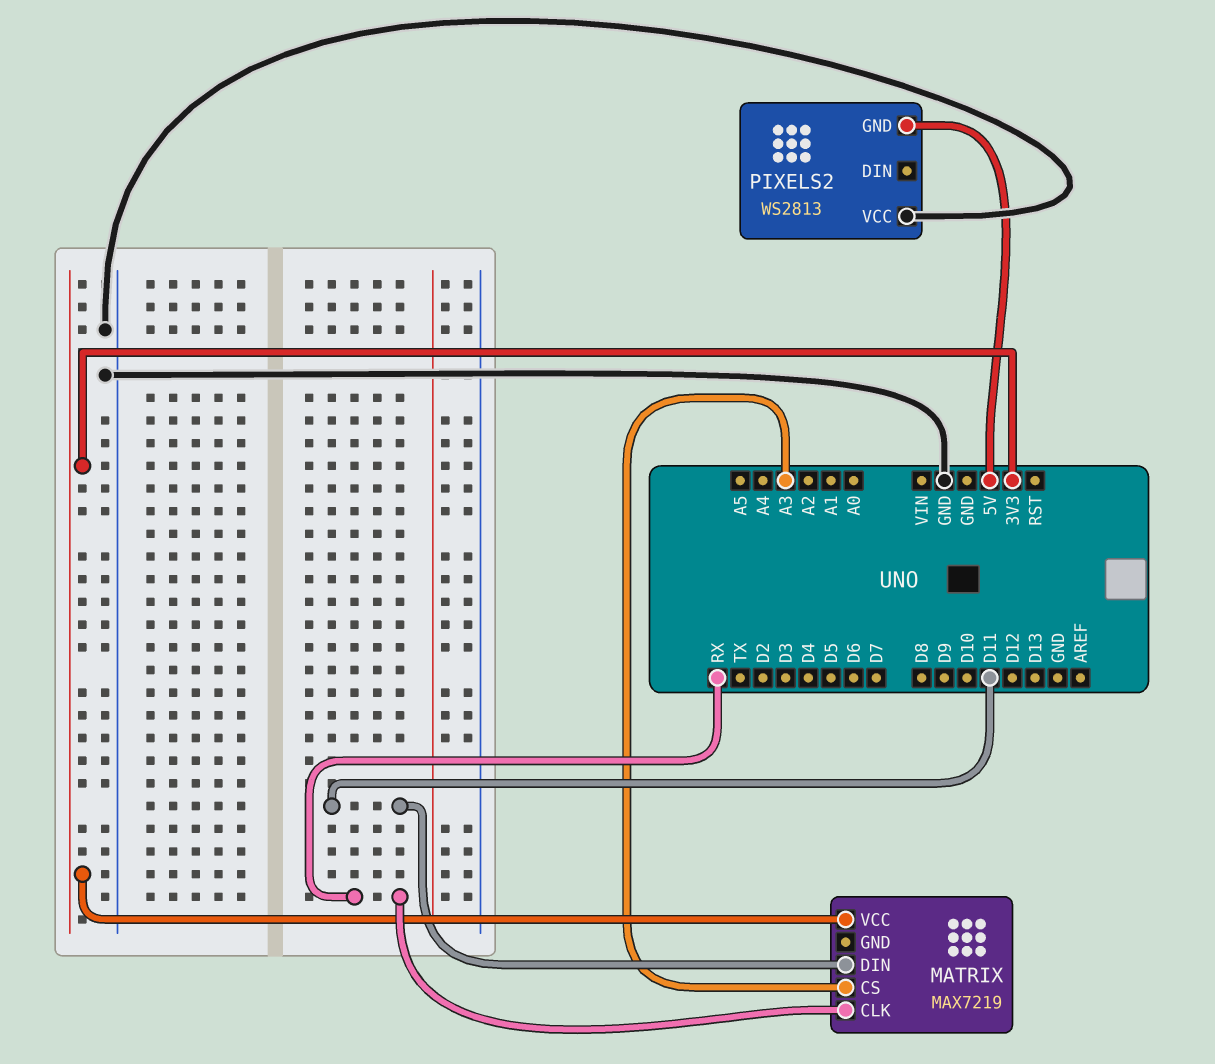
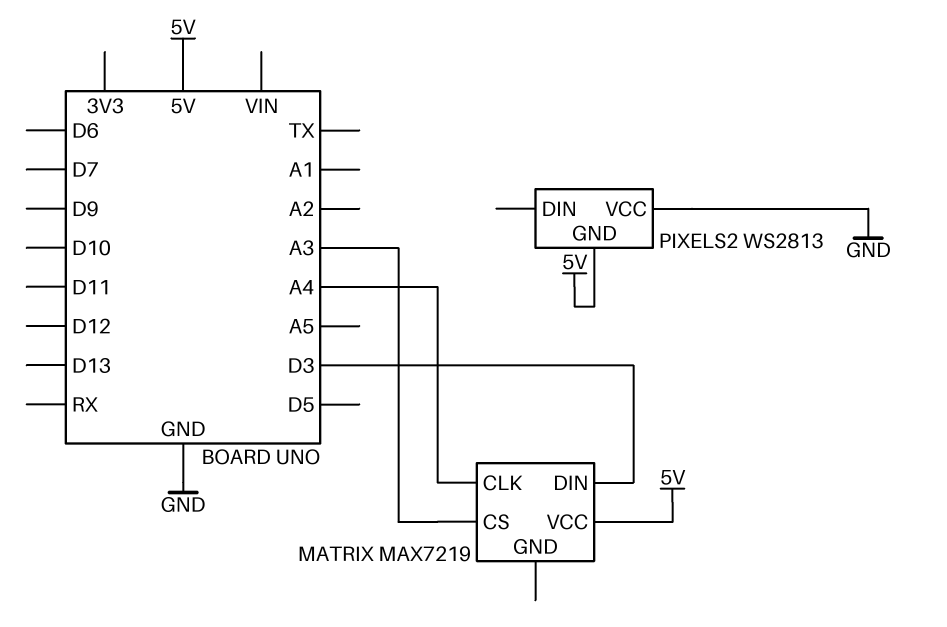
MATRIX pin CLK: RX -> A4
MATRIX pin DIN: D11 -> D3
MATRIX pin VCC: 3V3 -> 5V

